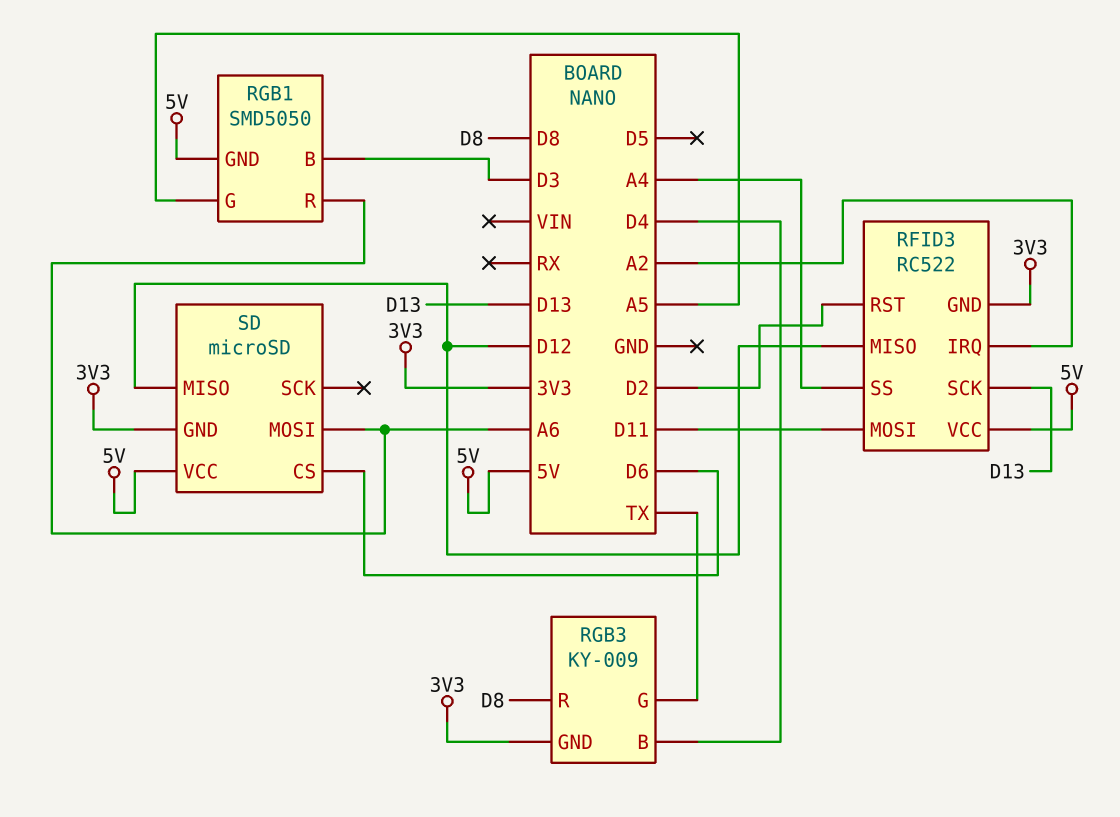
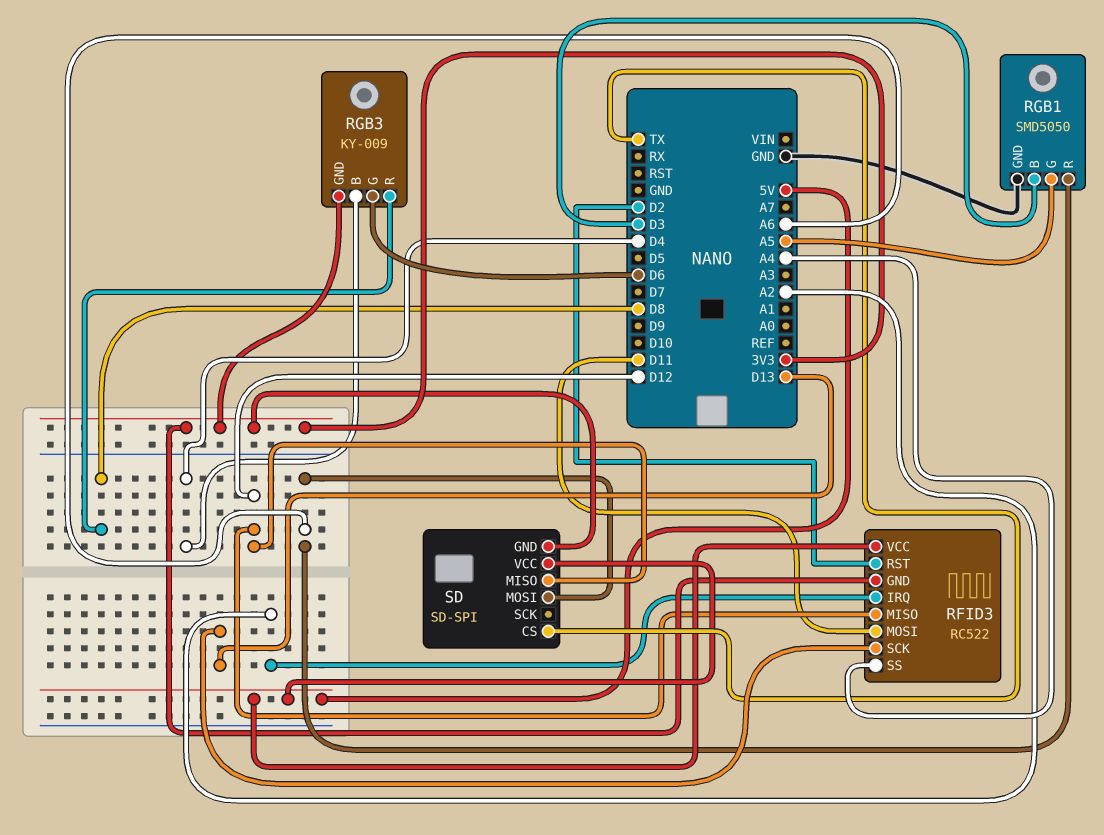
RGB1 pin GND: 5V -> GND
RGB3 pin G: TX -> D6
SD: microSD -> SD-SPI
SD pin CS: D6 -> TX

